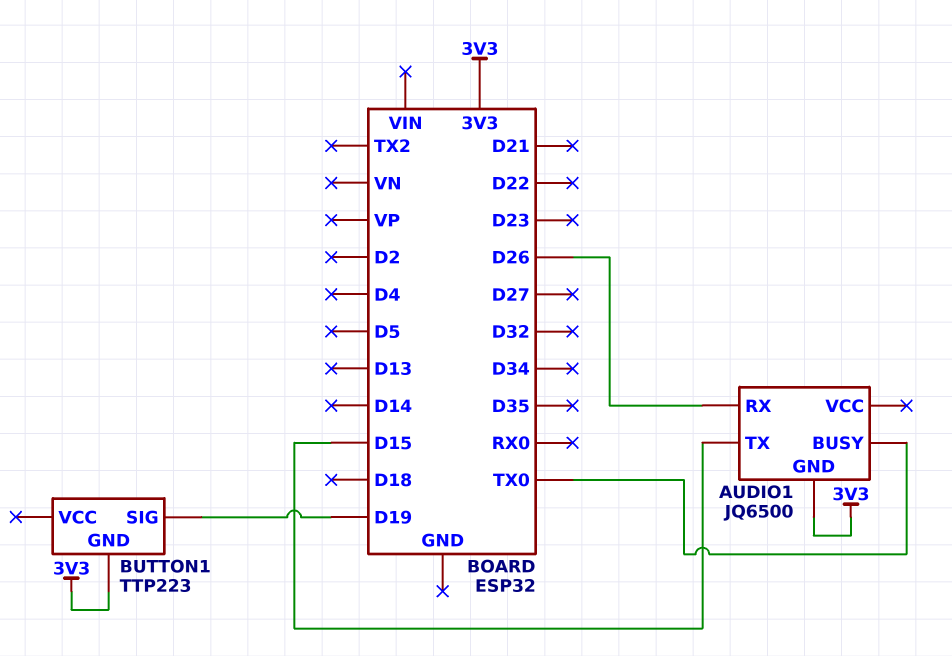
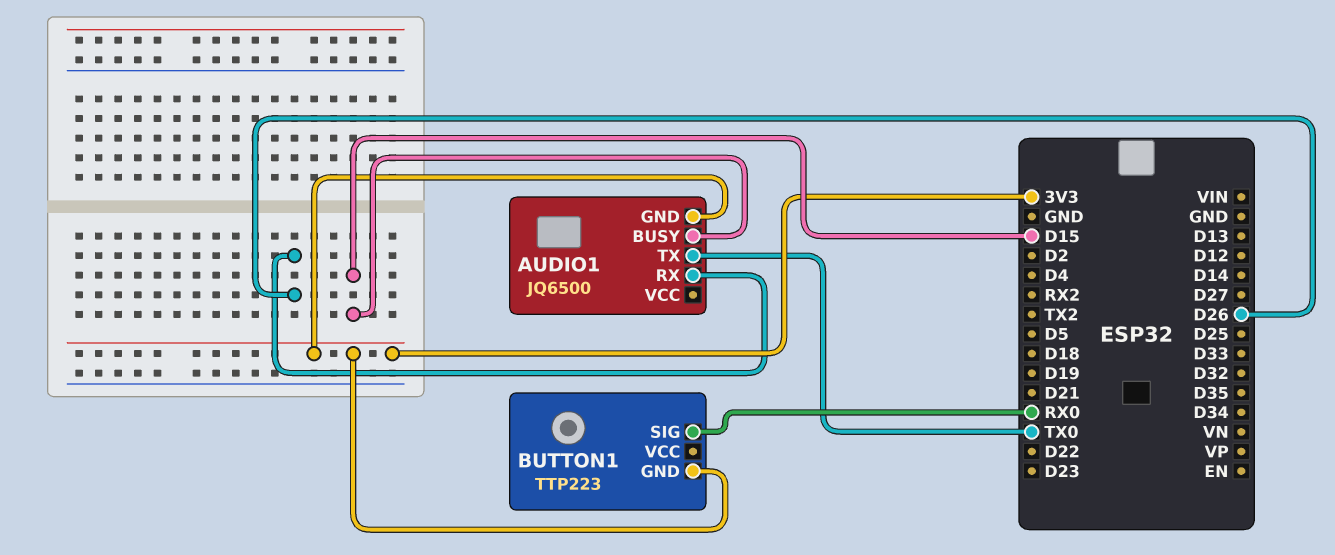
AUDIO1 pin BUSY: TX0 -> D15
AUDIO1 pin TX: D15 -> TX0
BUTTON1 pin SIG: D19 -> RX0

